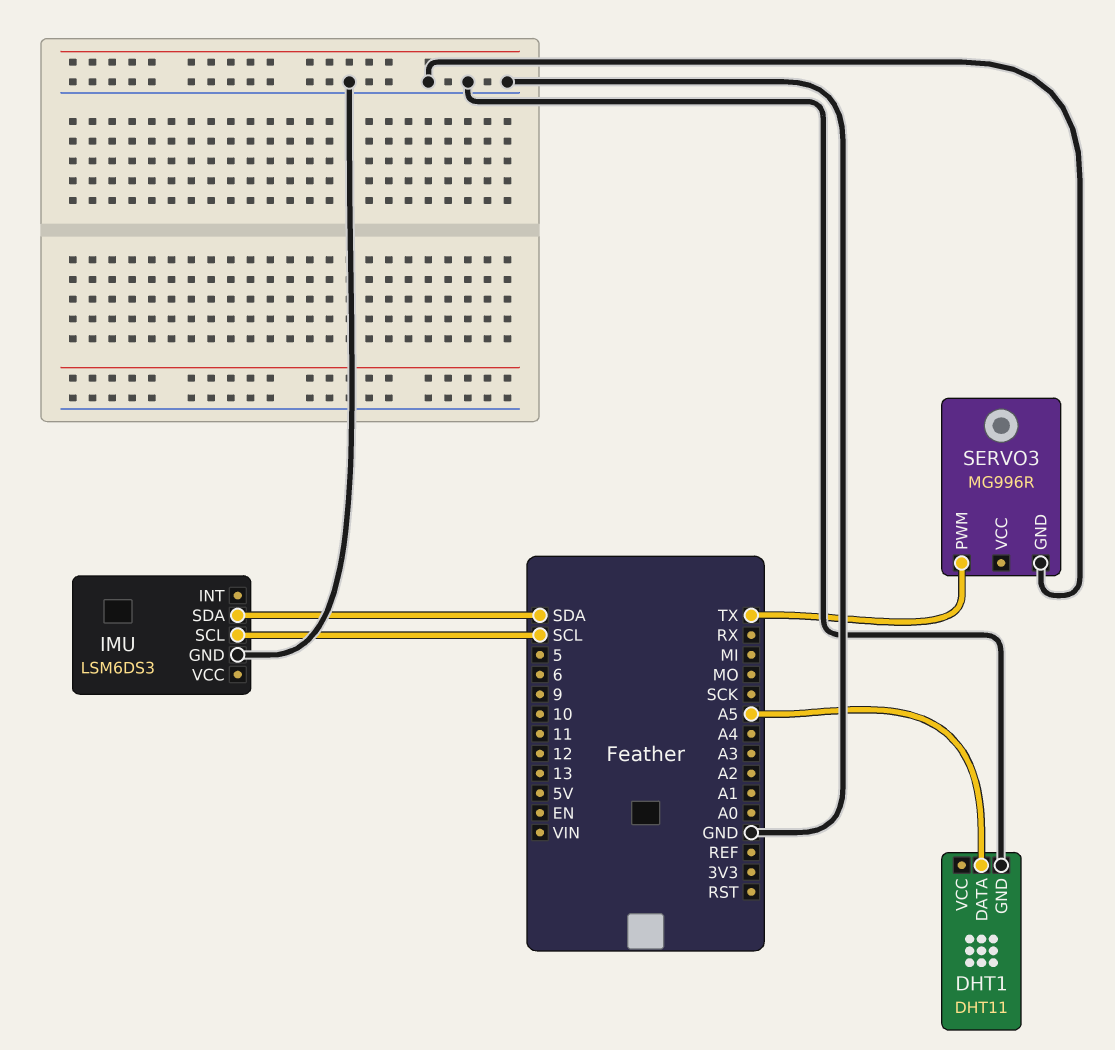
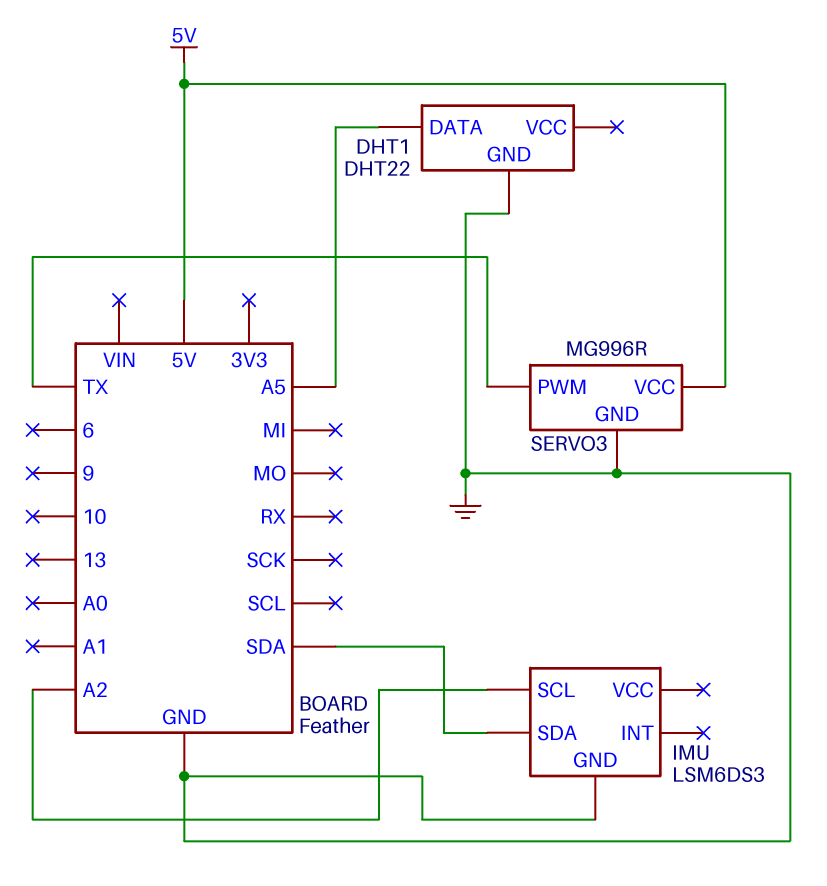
DHT1: DHT11 -> DHT22
IMU pin SCL: SCL -> A2
SERVO3 pin VCC: none -> 5V

